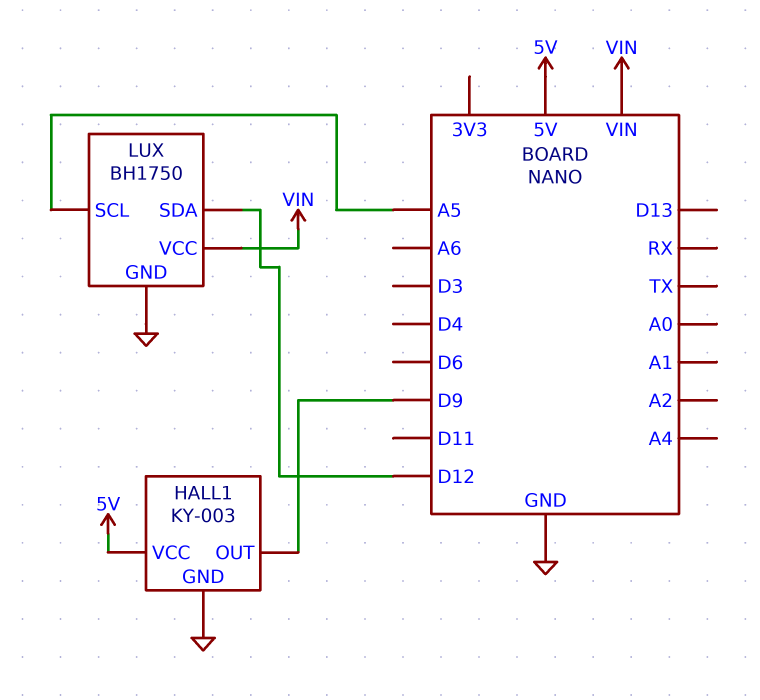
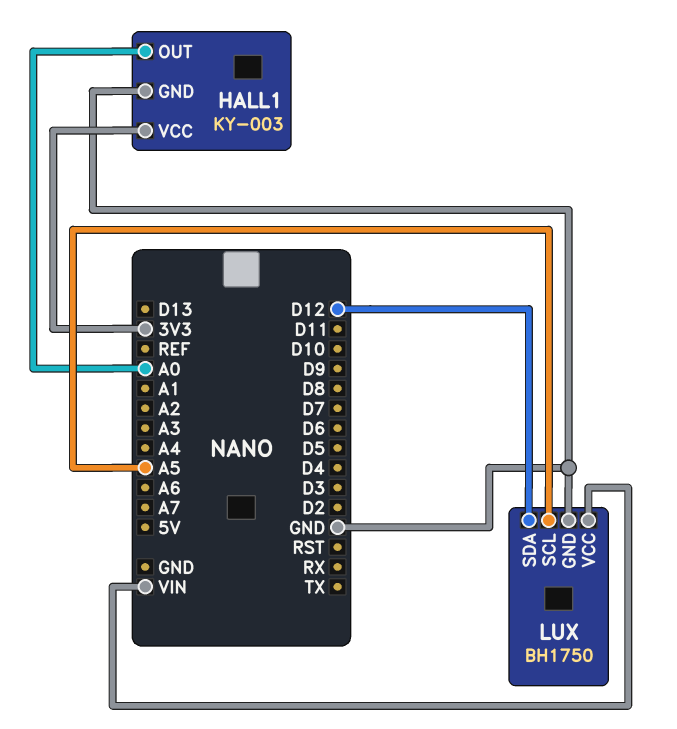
HALL1 pin OUT: D9 -> A0
HALL1 pin VCC: 5V -> 3V3

